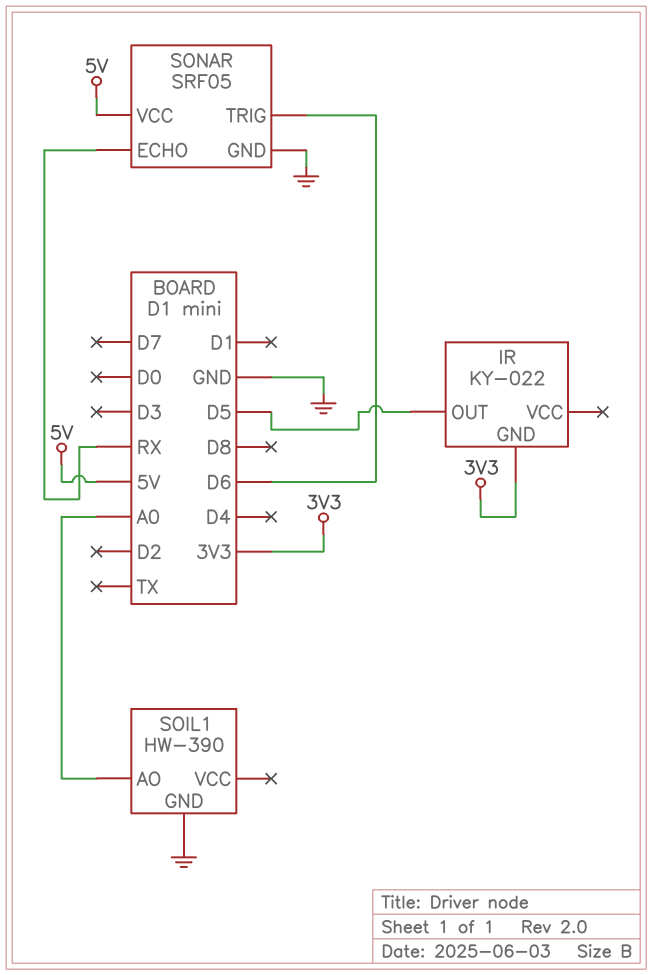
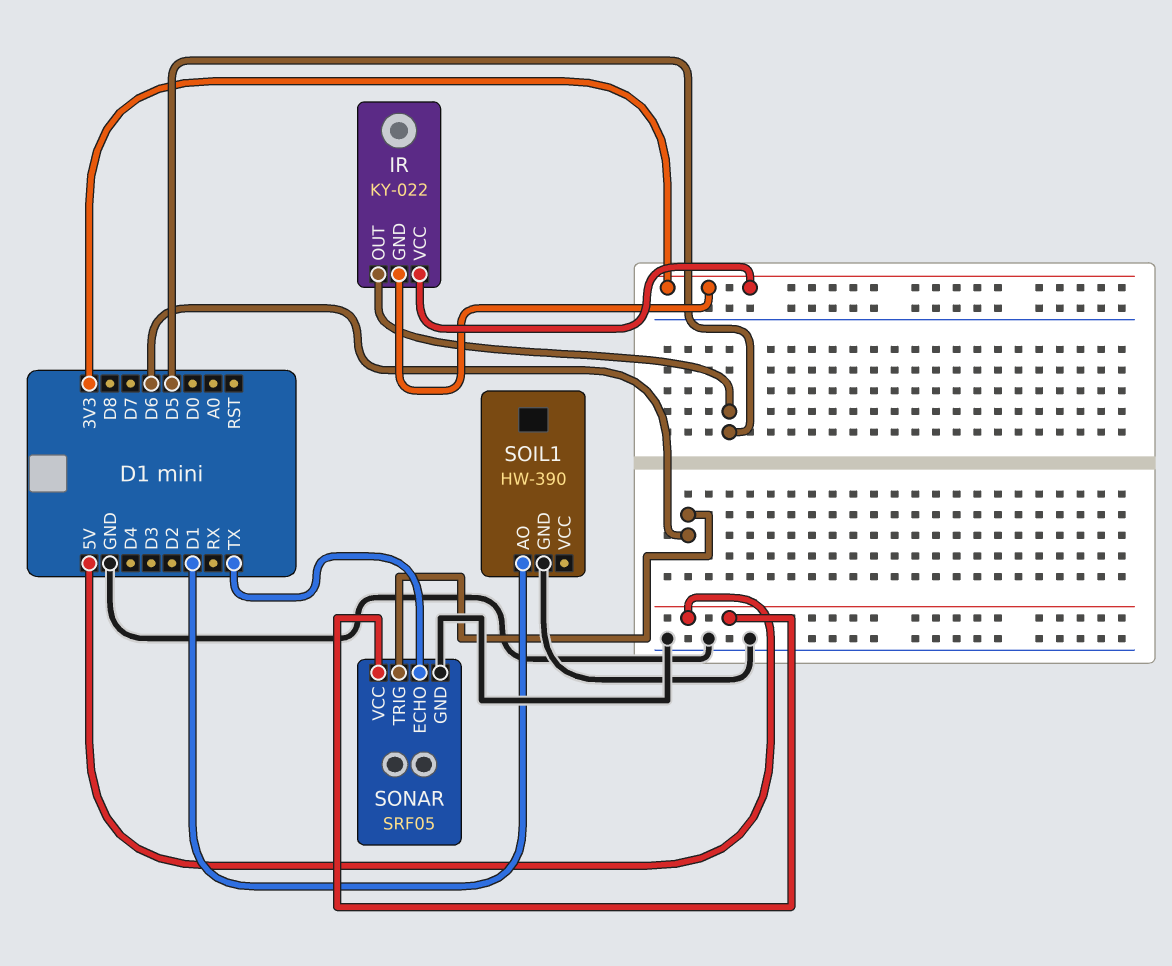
IR pin VCC: none -> 3V3
SOIL1 pin AO: A0 -> D1
SONAR pin ECHO: RX -> TX

